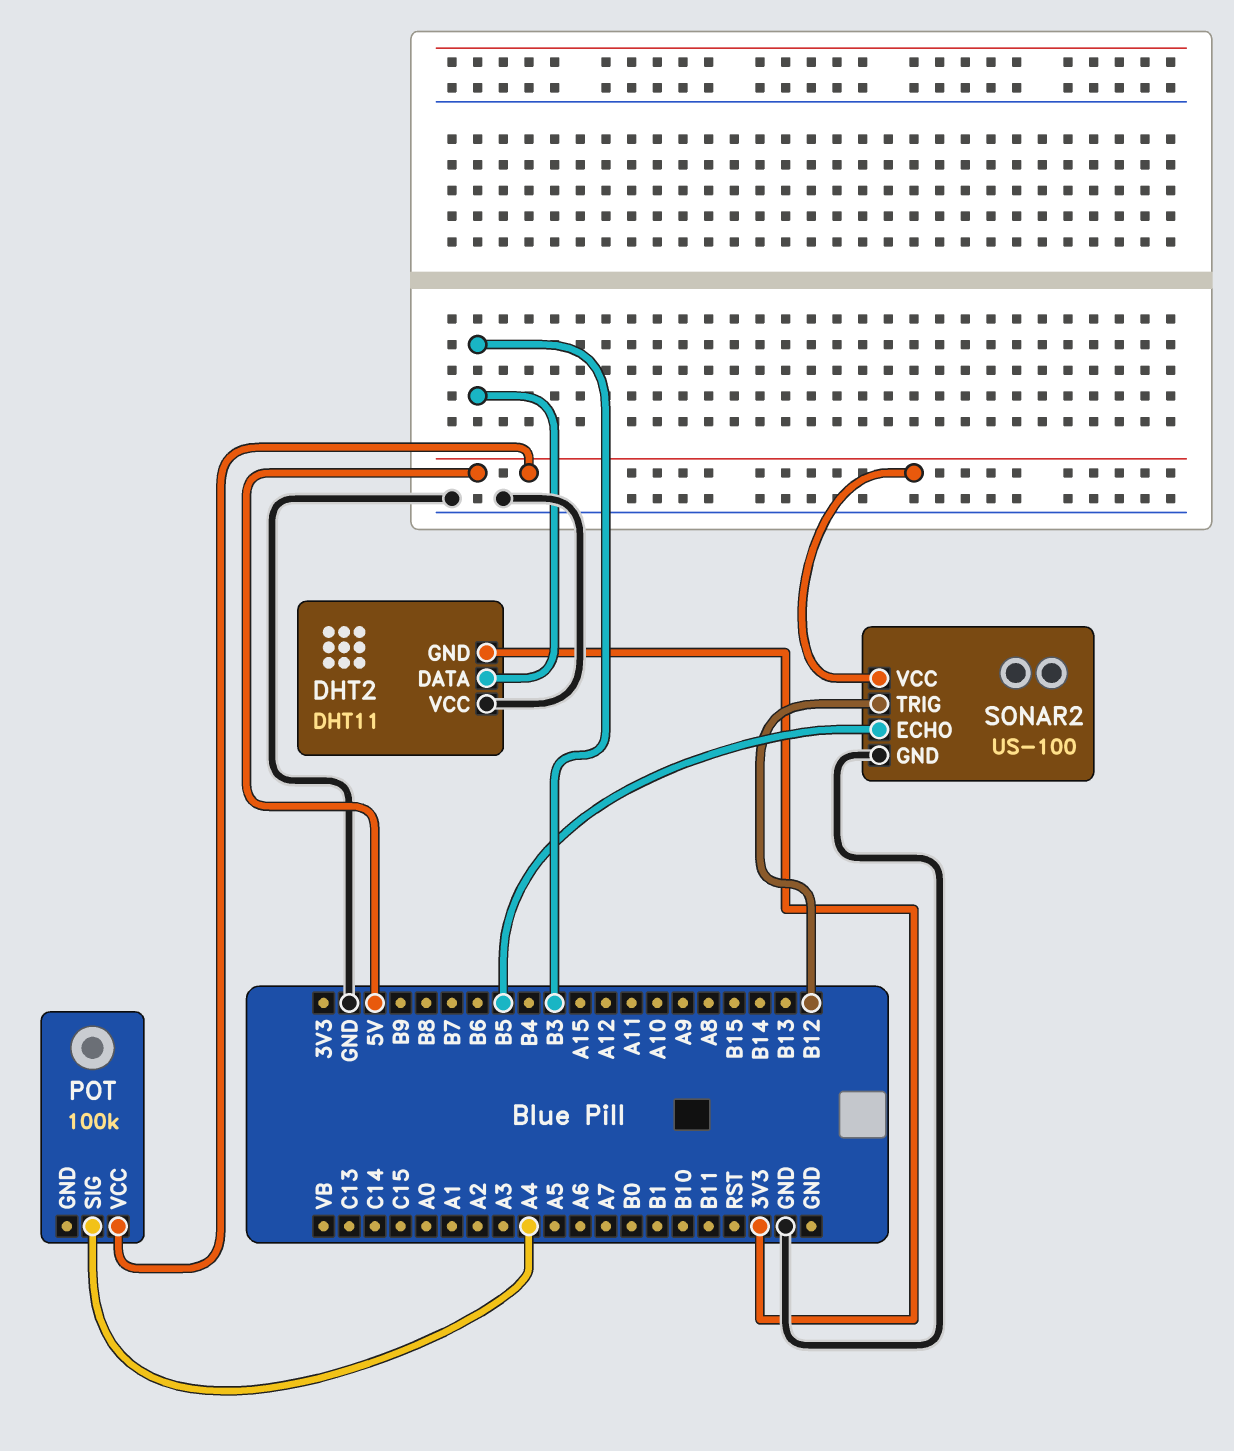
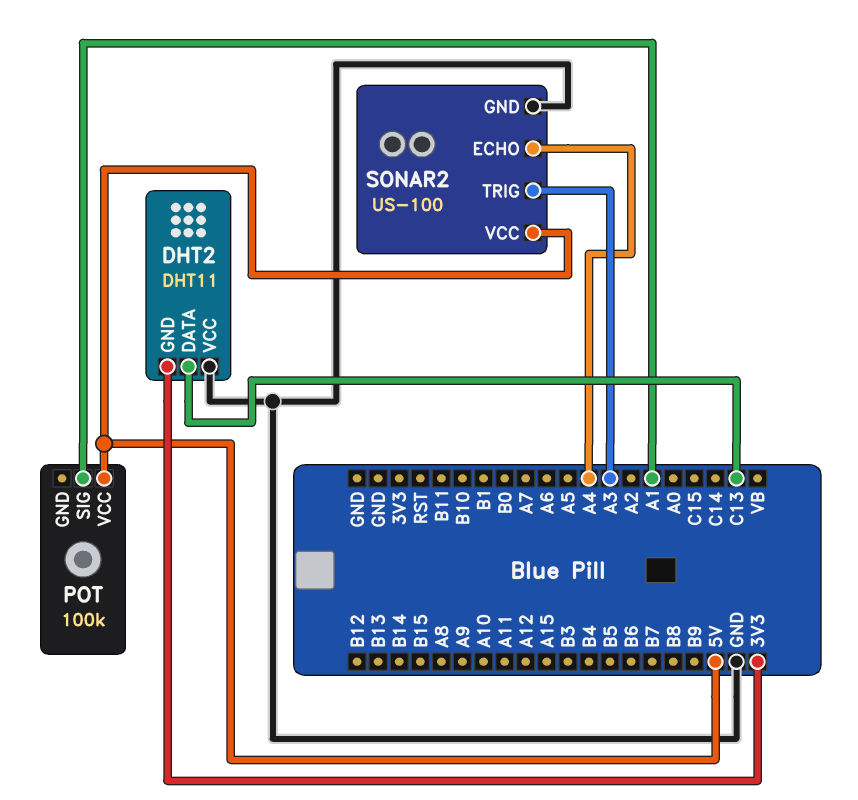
DHT2 pin DATA: B3 -> C13
POT pin SIG: A4 -> A1
SONAR2 pin ECHO: B5 -> A4
SONAR2 pin TRIG: B12 -> A3

